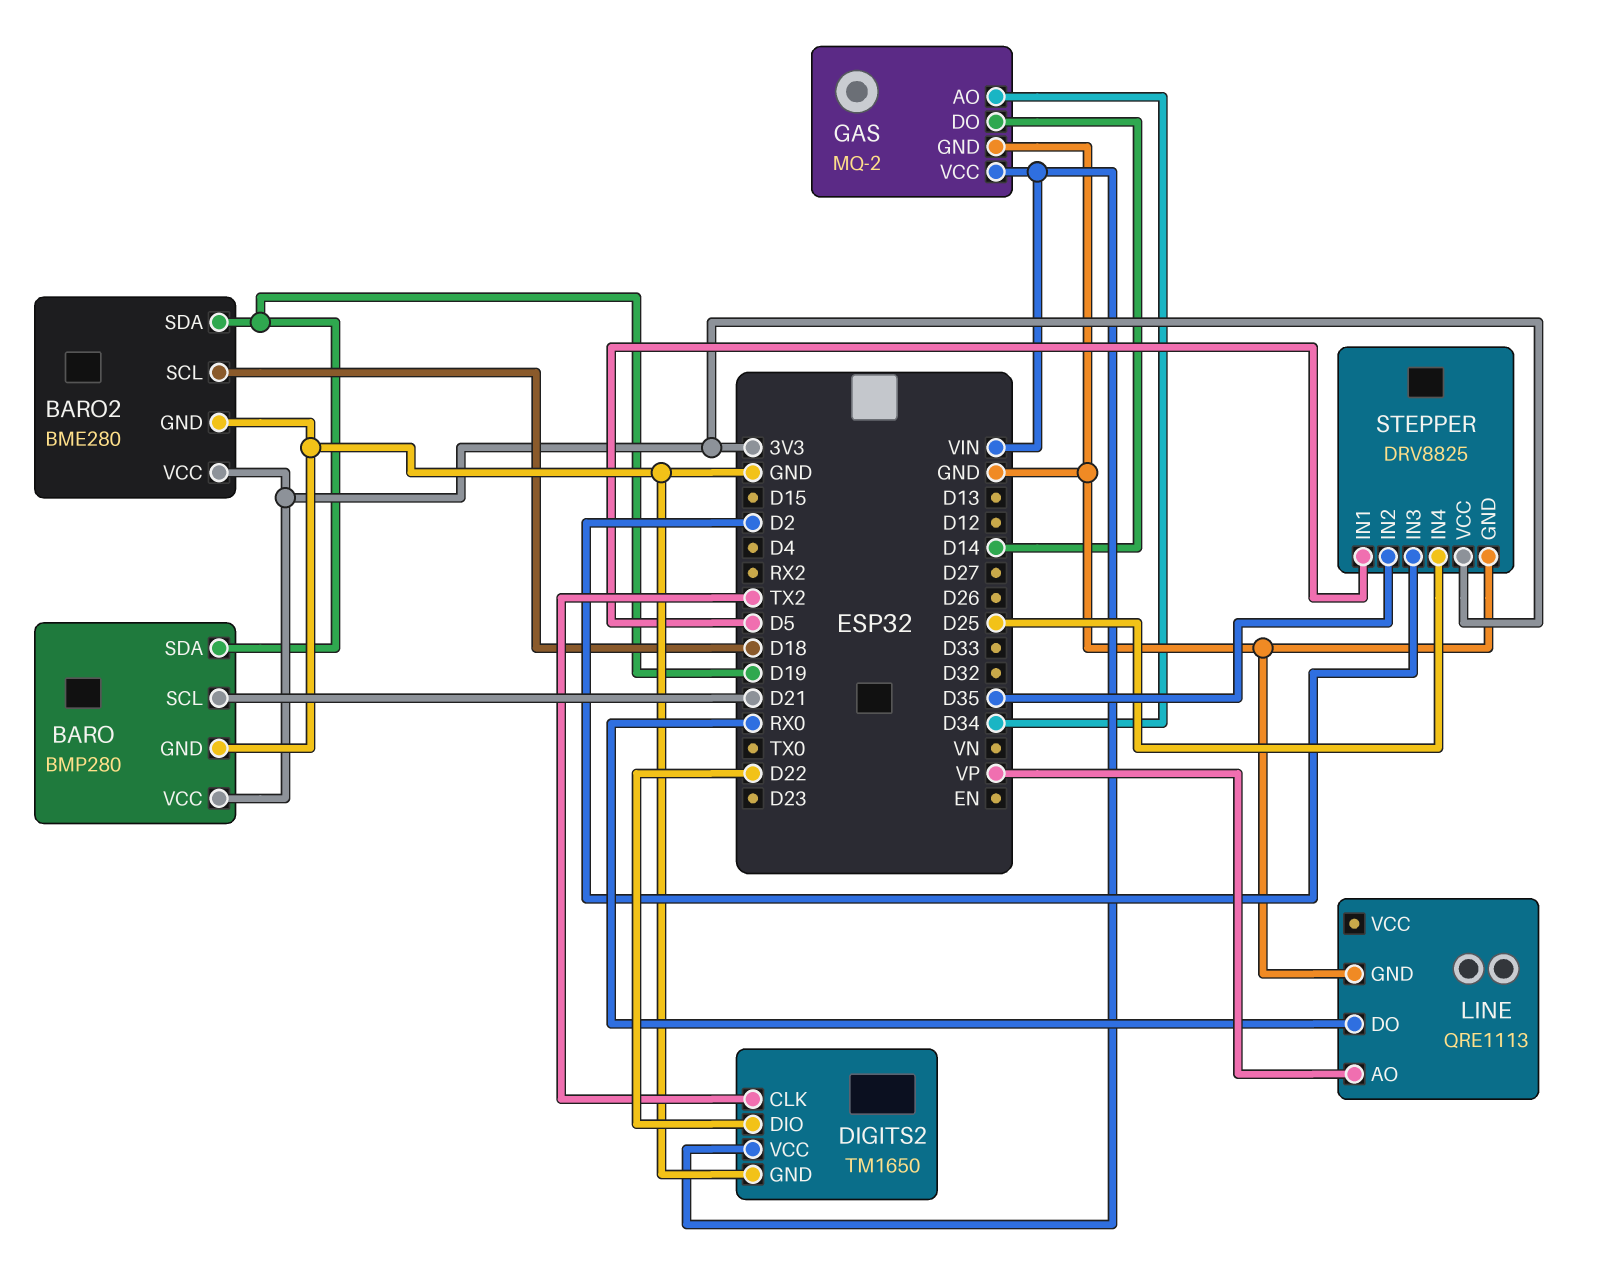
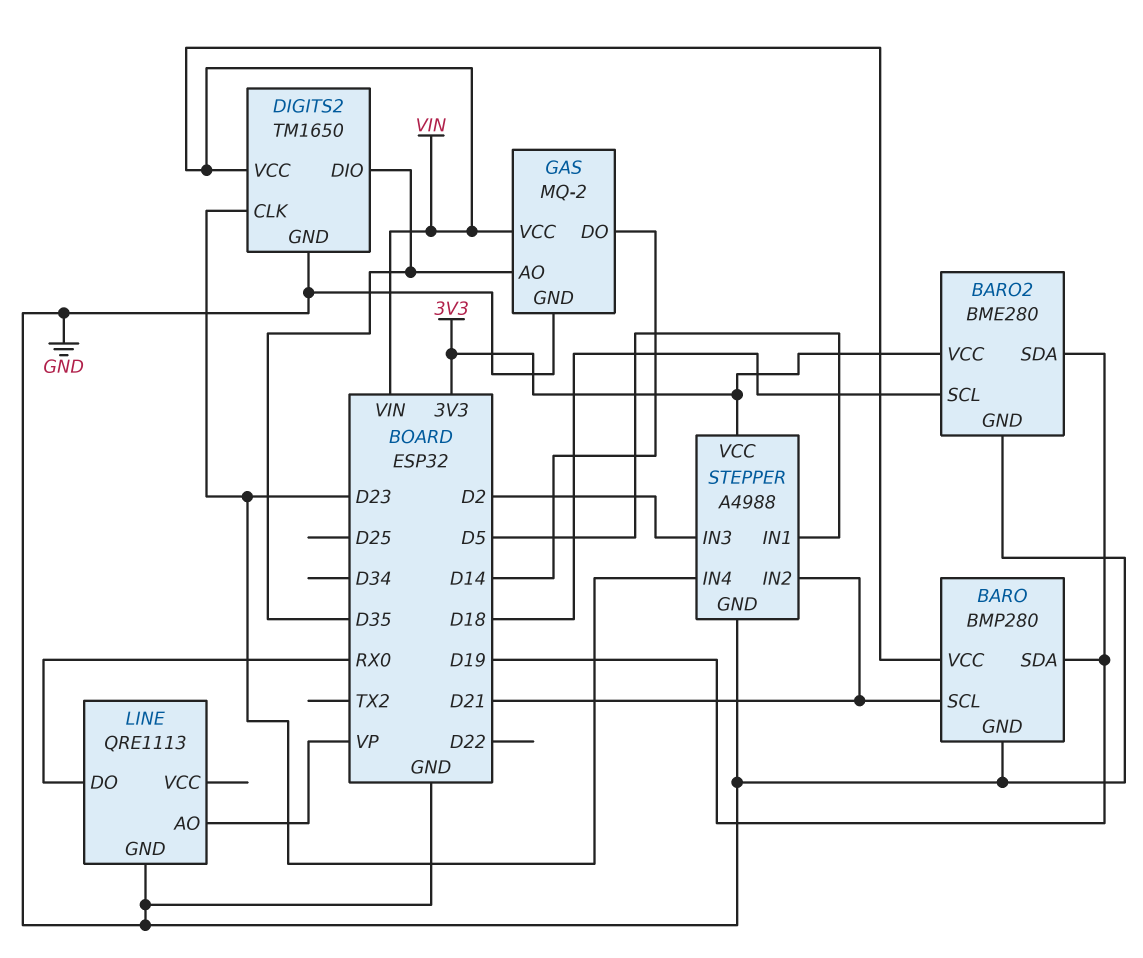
BARO pin VCC: 3V3 -> VIN
DIGITS2 pin CLK: TX2 -> D23
DIGITS2 pin DIO: D22 -> D35
GAS pin AO: D34 -> D35
STEPPER: DRV8825 -> A4988
STEPPER pin IN2: D35 -> D21
STEPPER pin IN4: D25 -> D23

